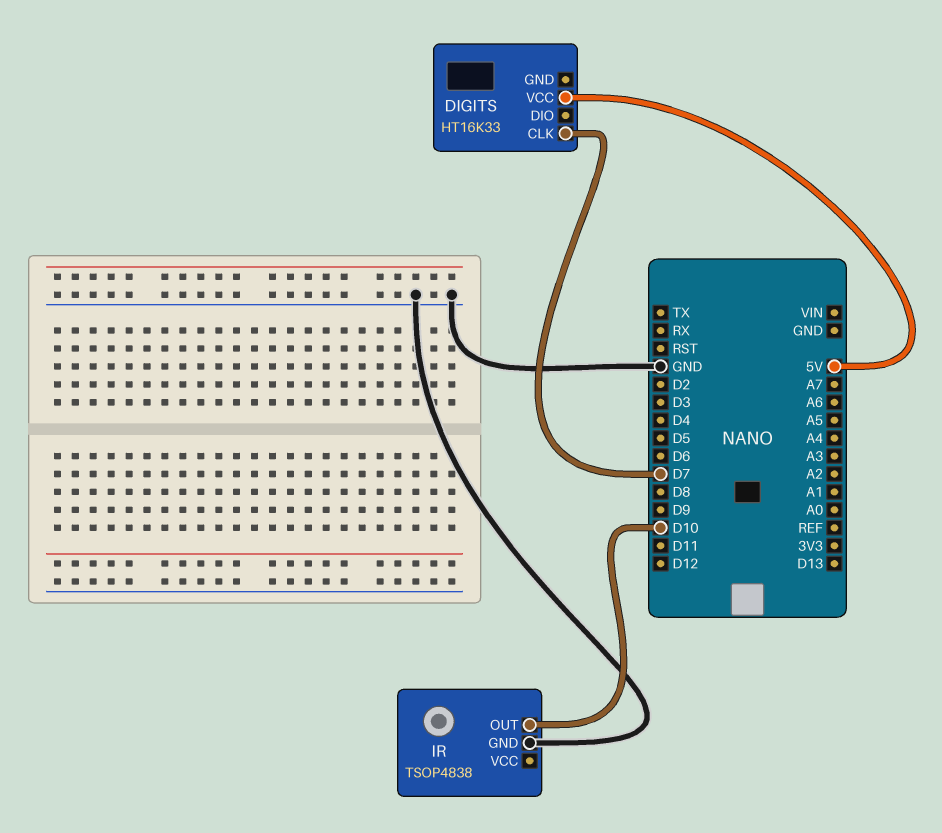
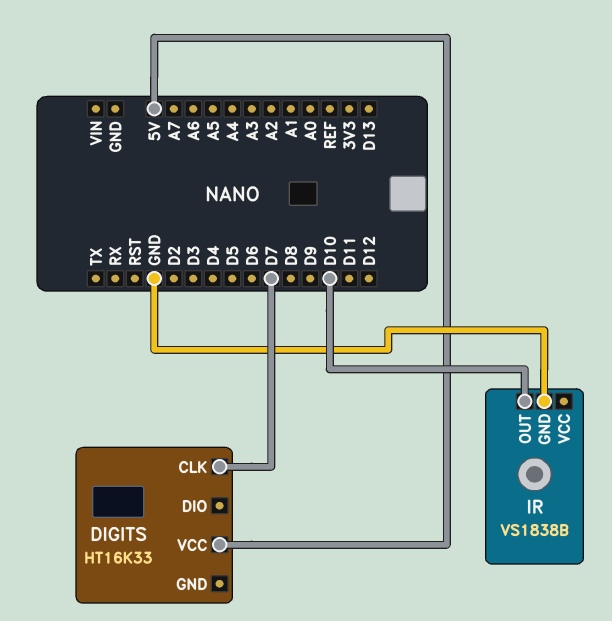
IR: TSOP4838 -> VS1838B

